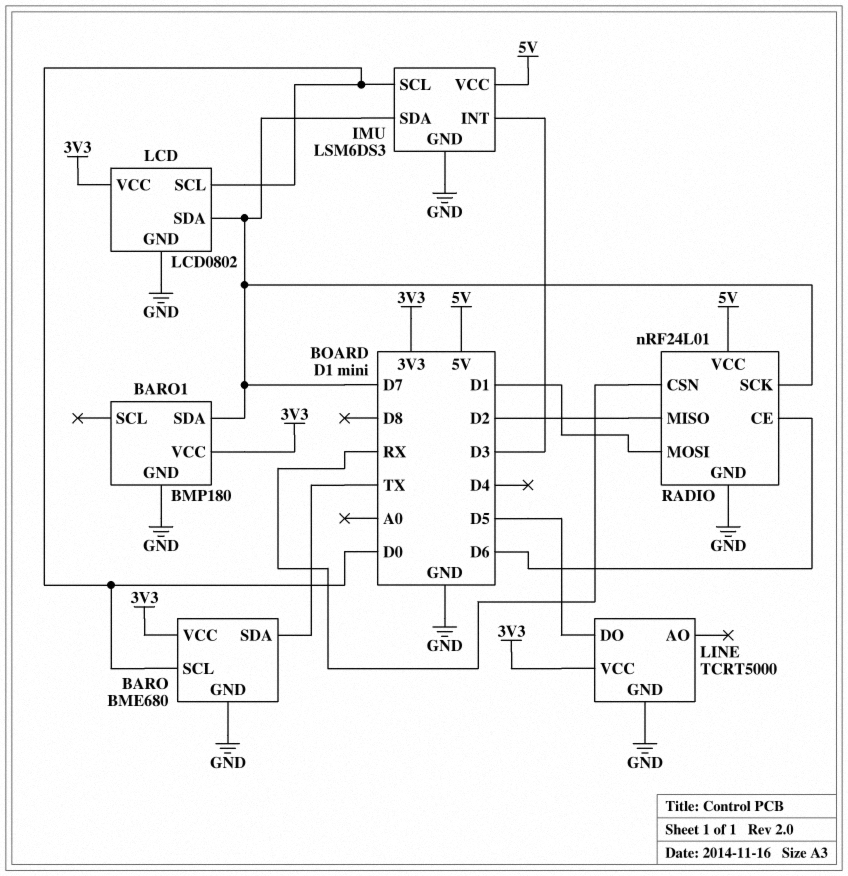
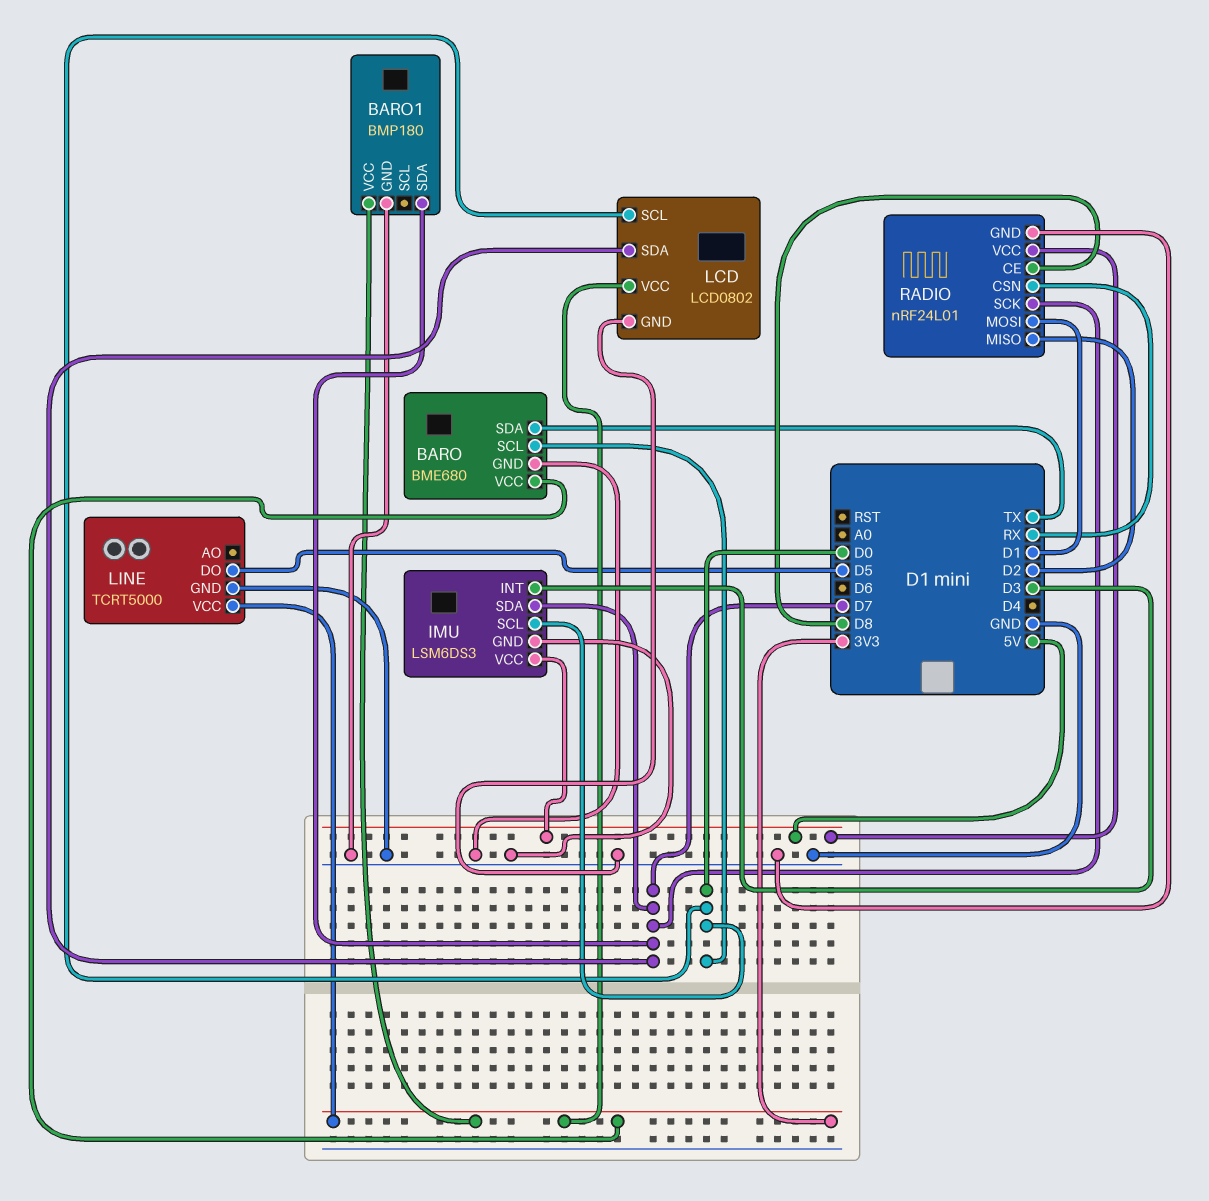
RADIO pin CE: D6 -> D8

